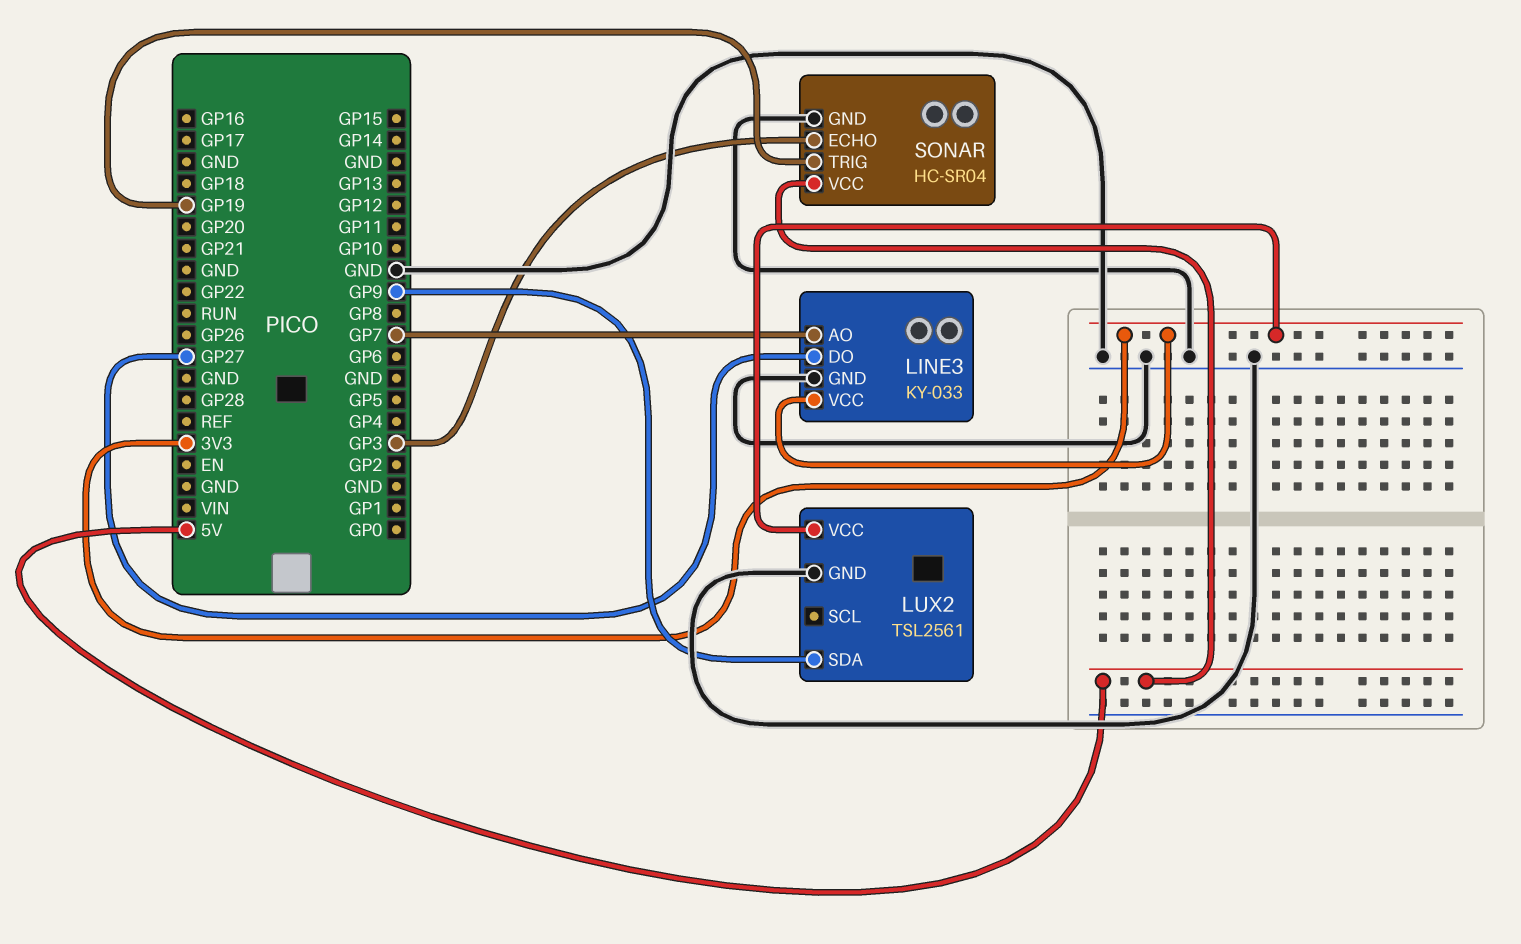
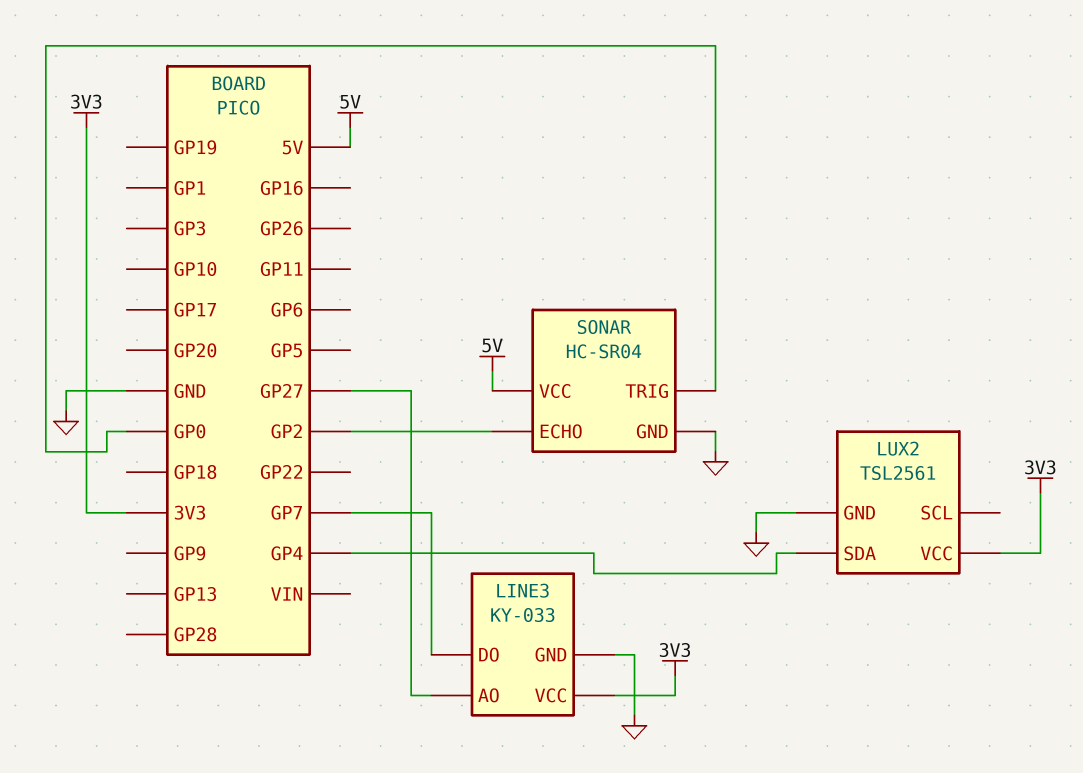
LINE3 pin AO: GP7 -> GP27
LINE3 pin DO: GP27 -> GP7
LUX2 pin SDA: GP9 -> GP4
SONAR pin ECHO: GP3 -> GP2
SONAR pin TRIG: GP19 -> GP0

